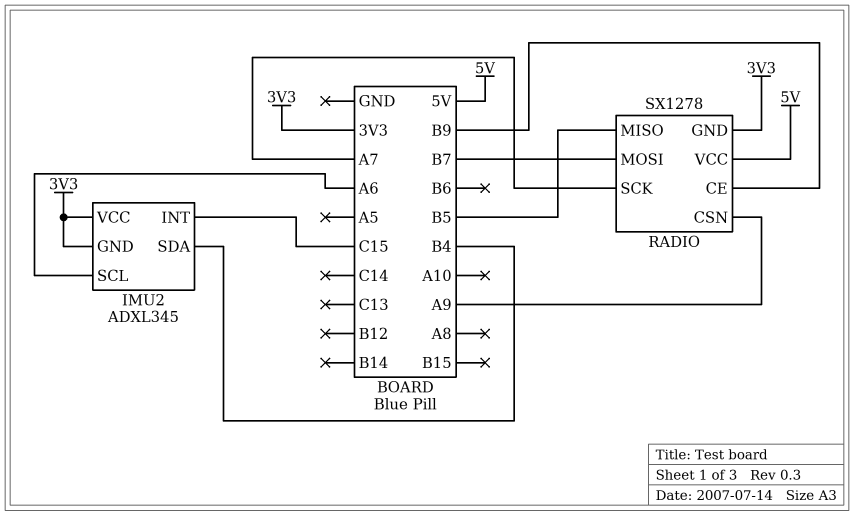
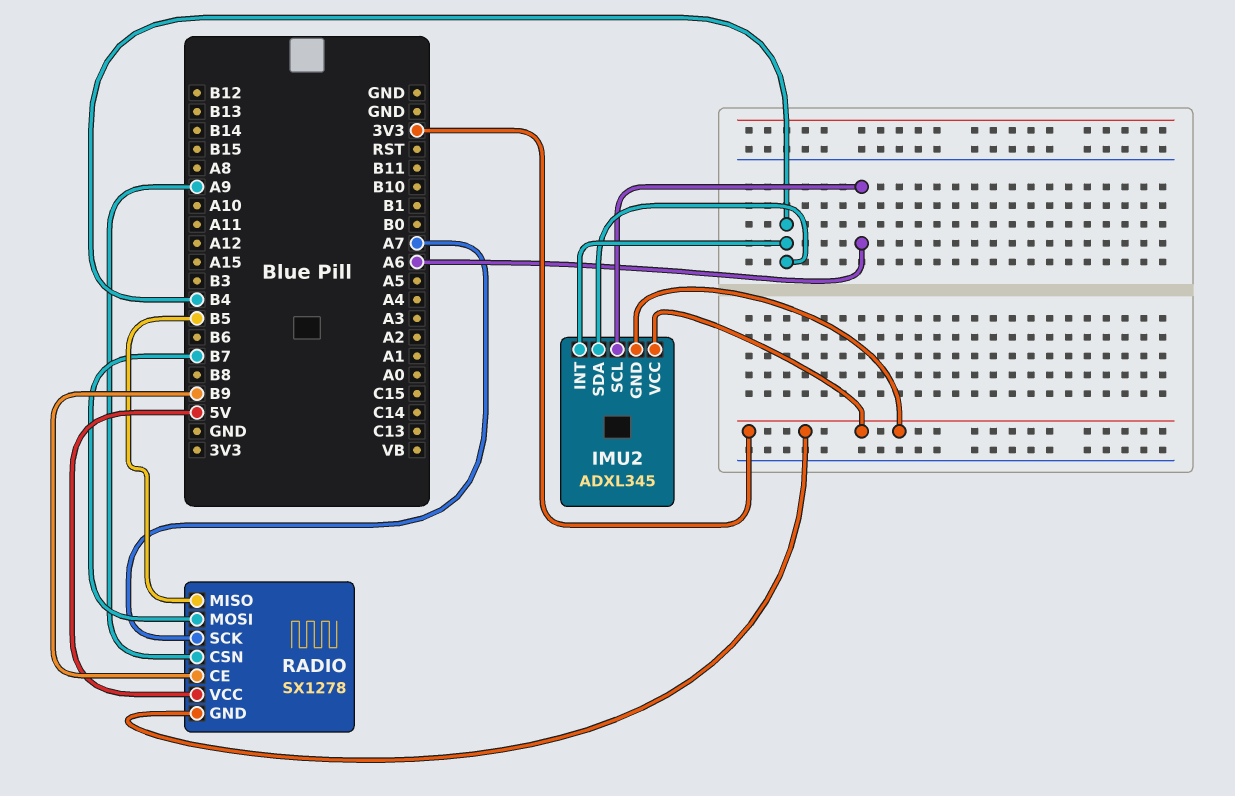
IMU2 pin INT: C15 -> B4

